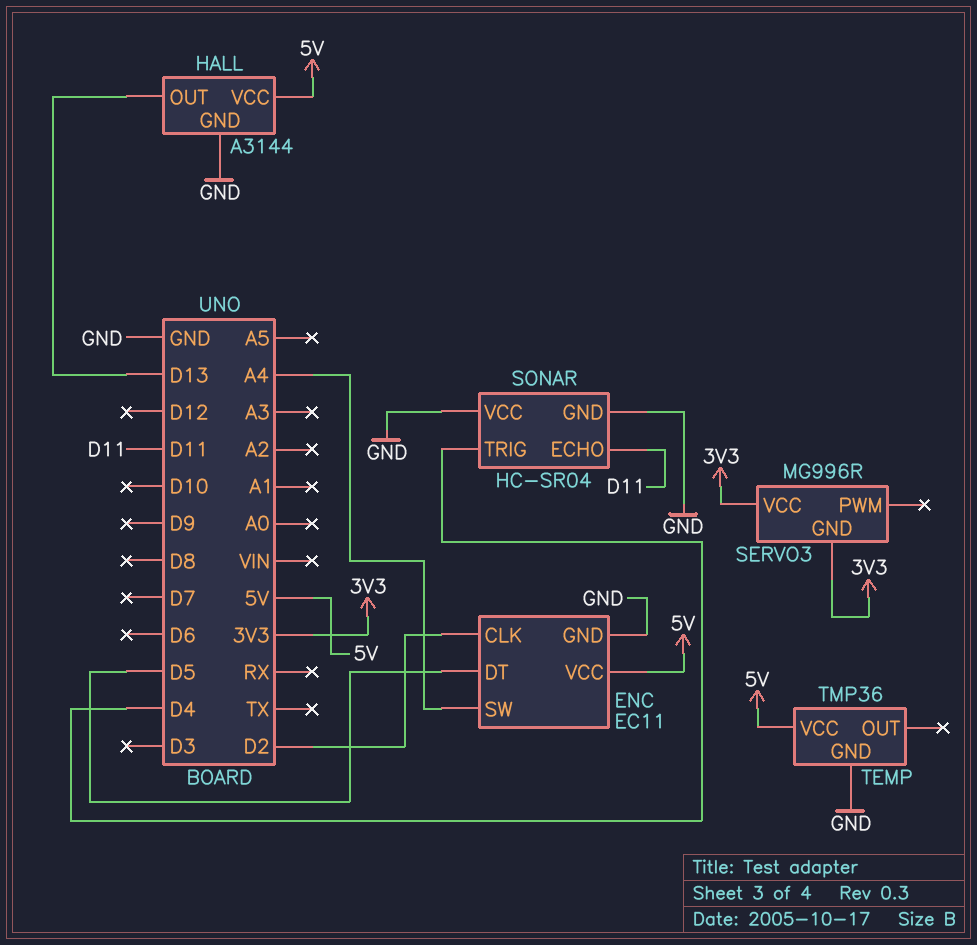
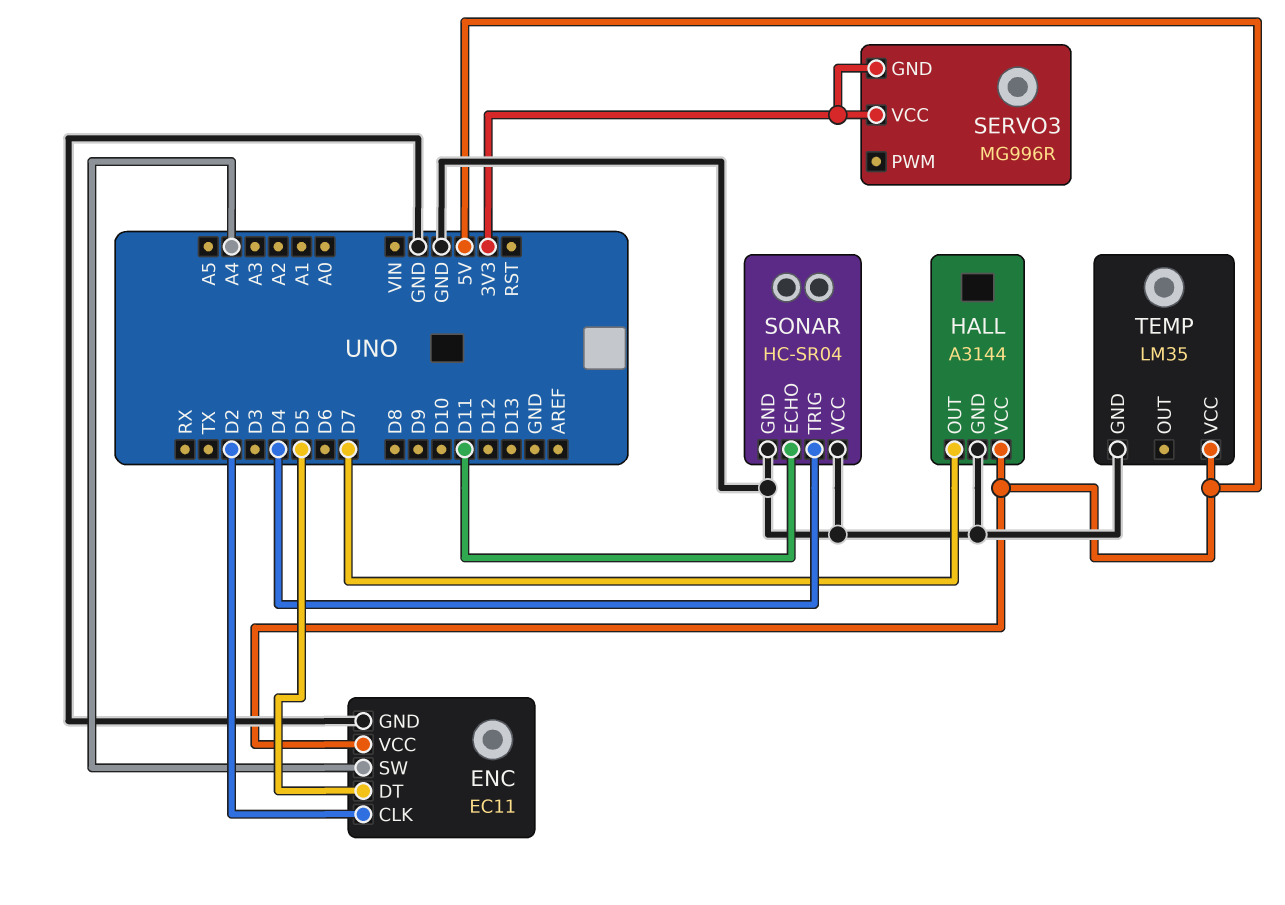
HALL pin OUT: D13 -> D7
TEMP: TMP36 -> LM35

